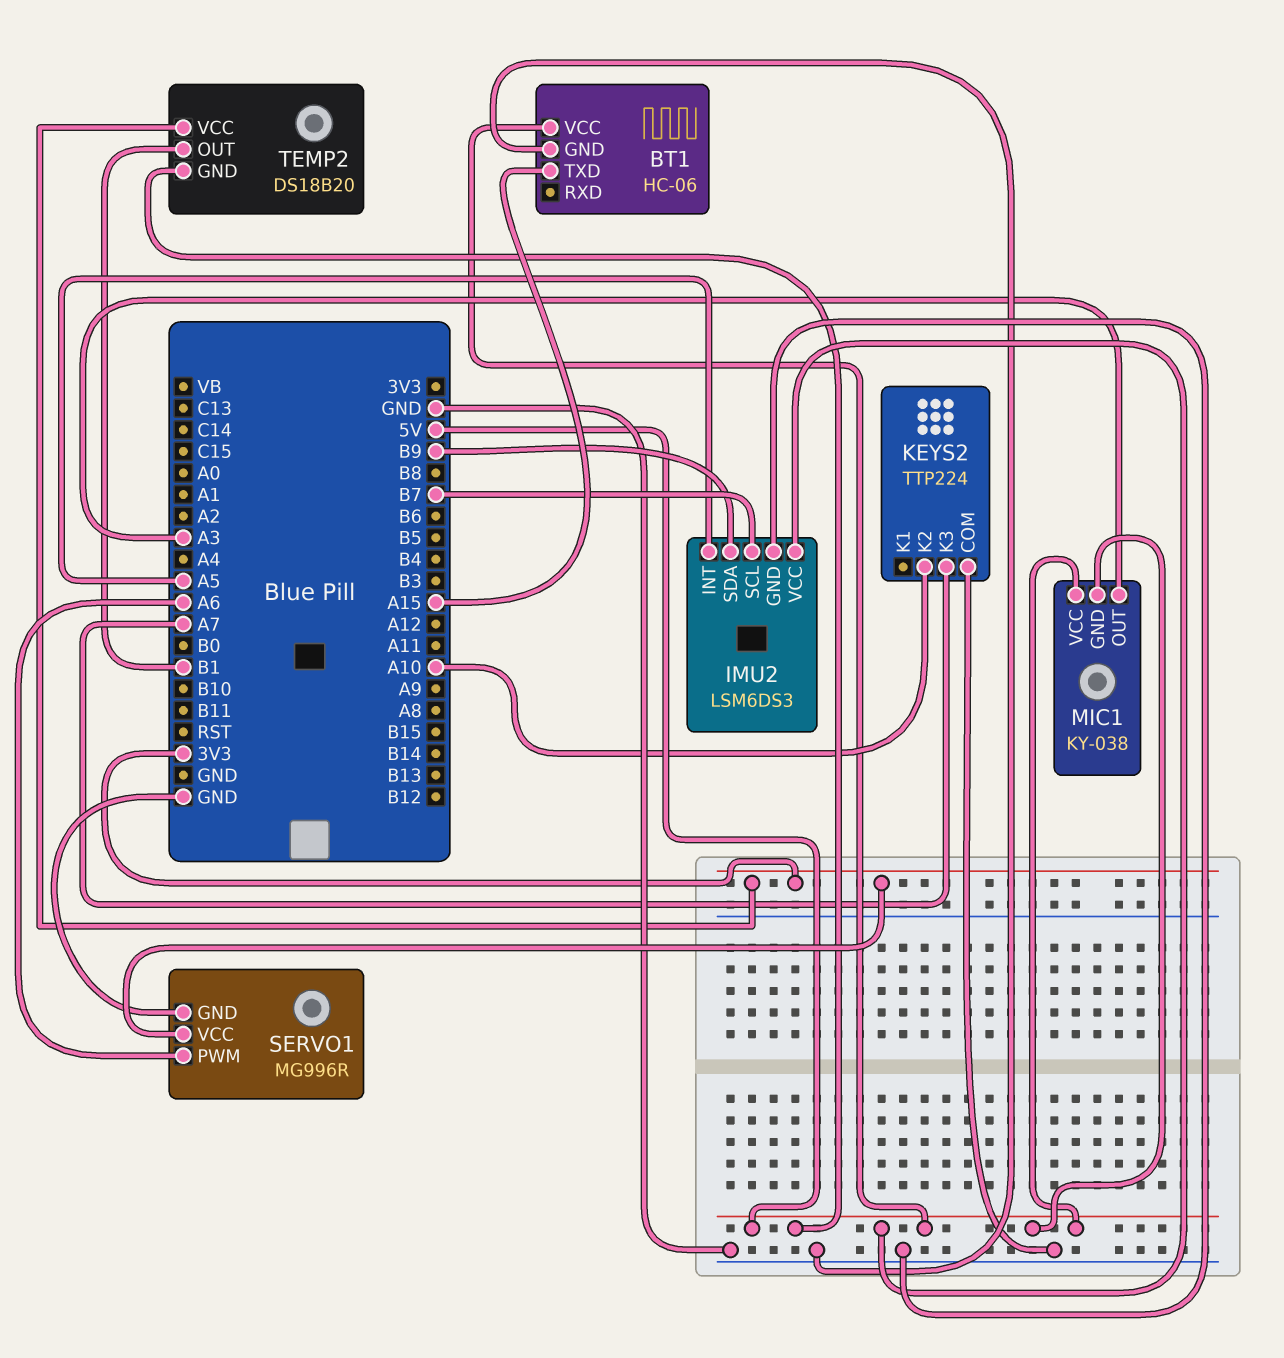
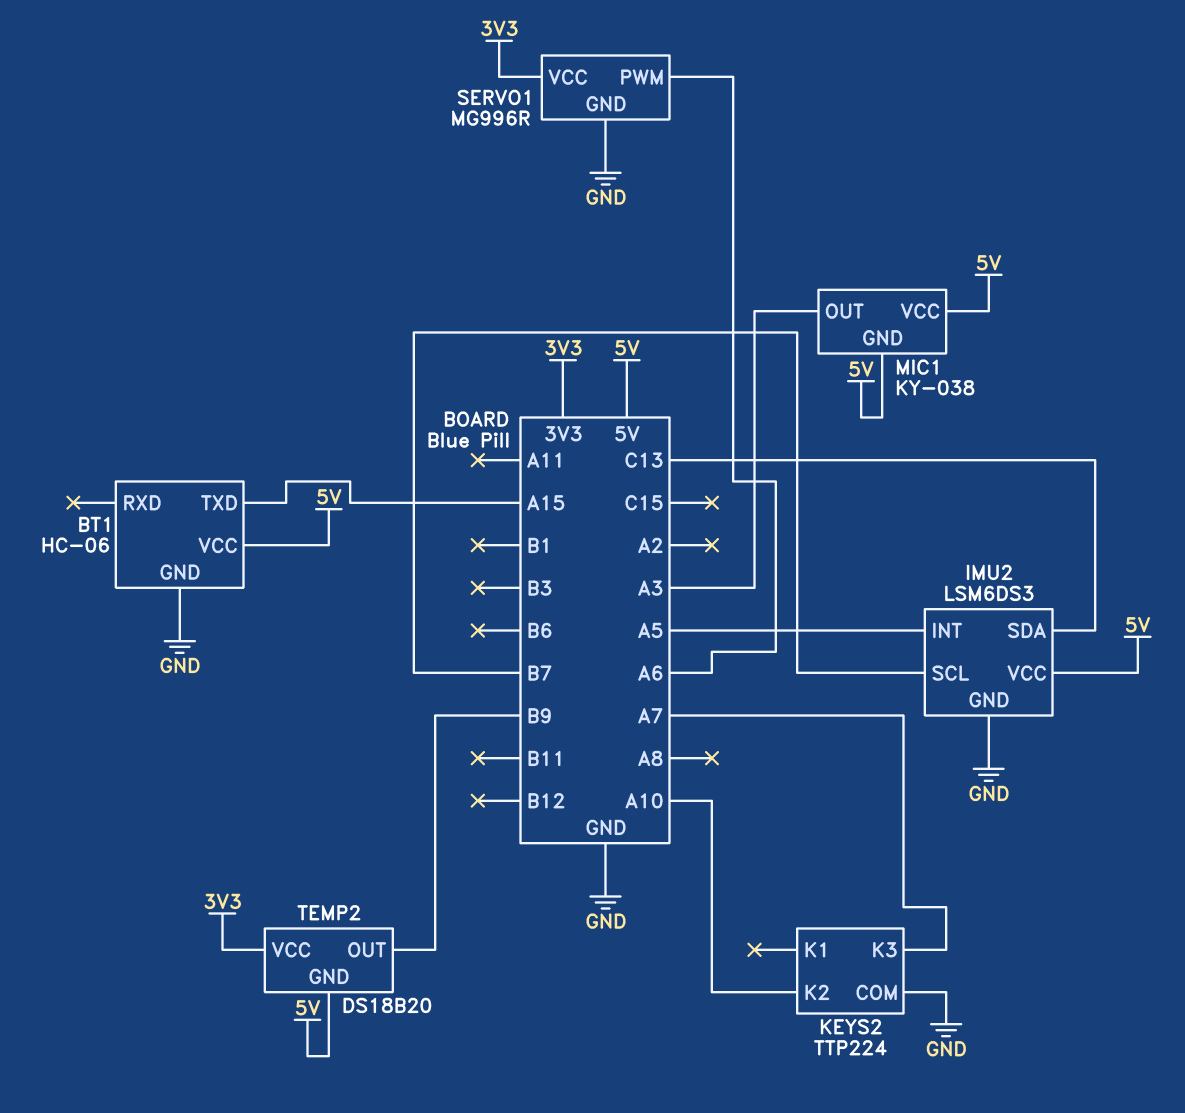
IMU2 pin SDA: B9 -> C13
TEMP2 pin OUT: B1 -> B9

